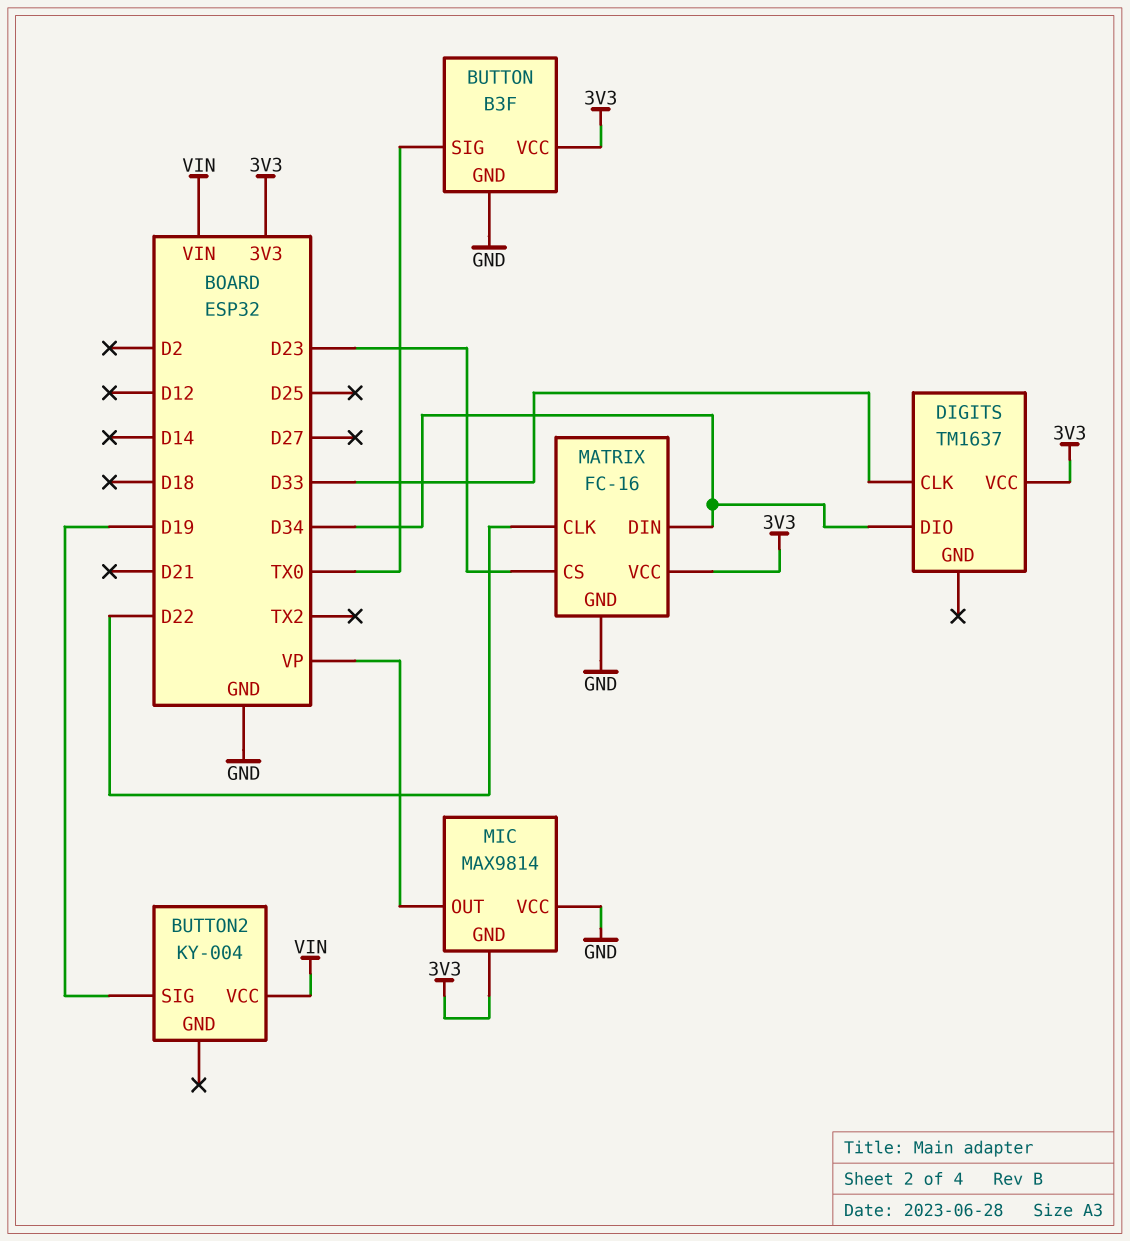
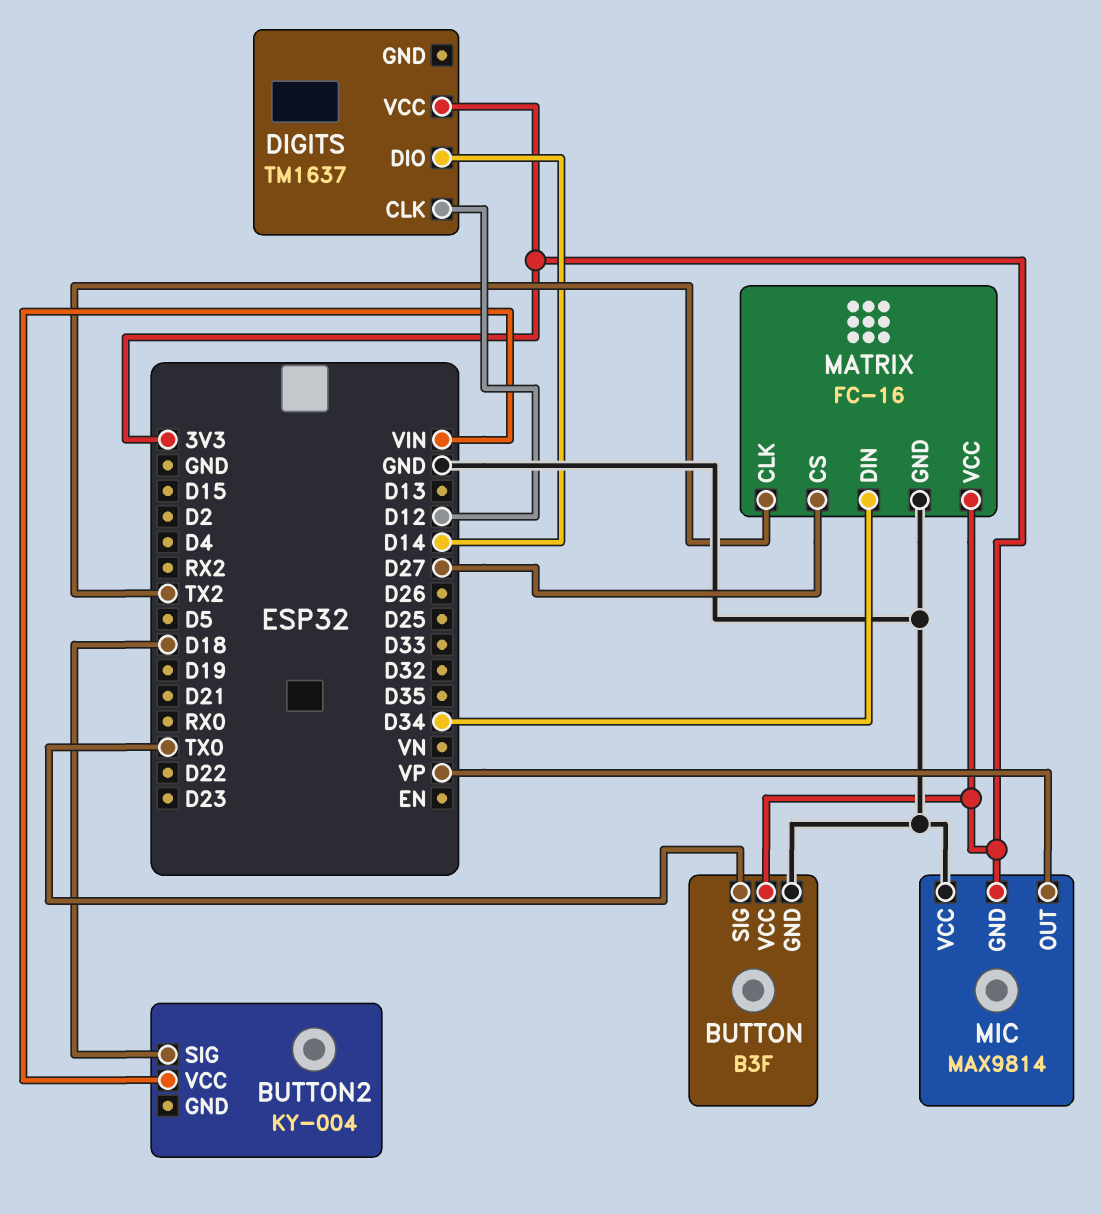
BUTTON2 pin SIG: D19 -> D18
DIGITS pin CLK: D33 -> D12
DIGITS pin DIO: D34 -> D14
MATRIX pin CLK: D22 -> TX2
MATRIX pin CS: D23 -> D27

